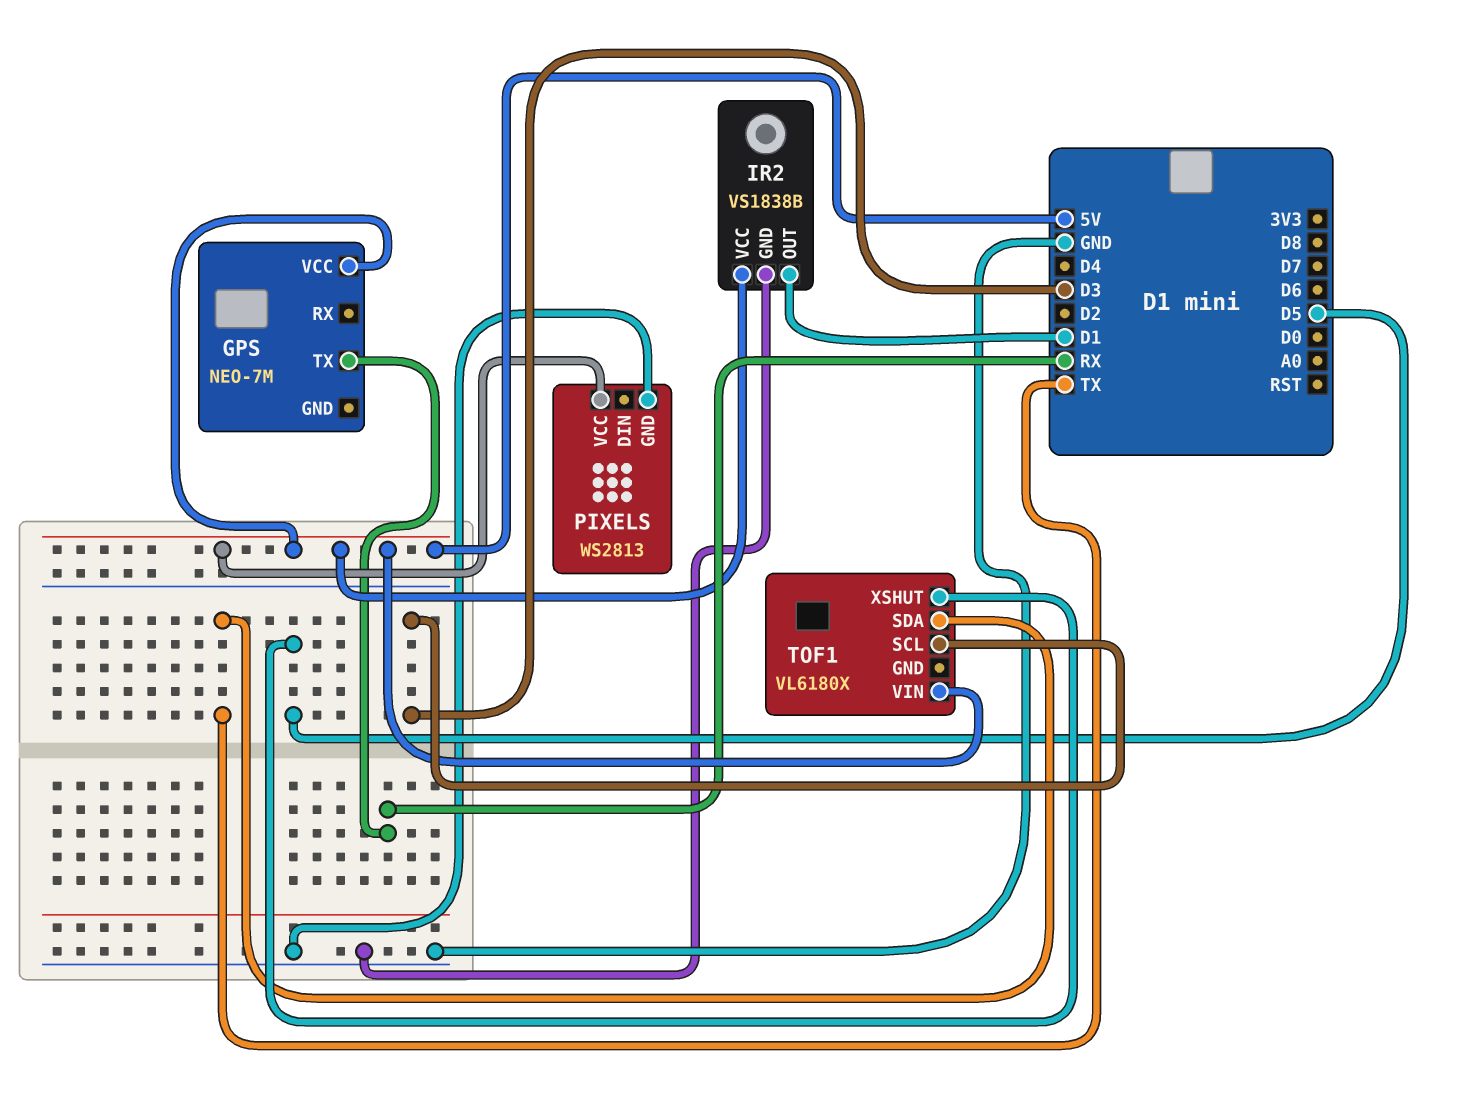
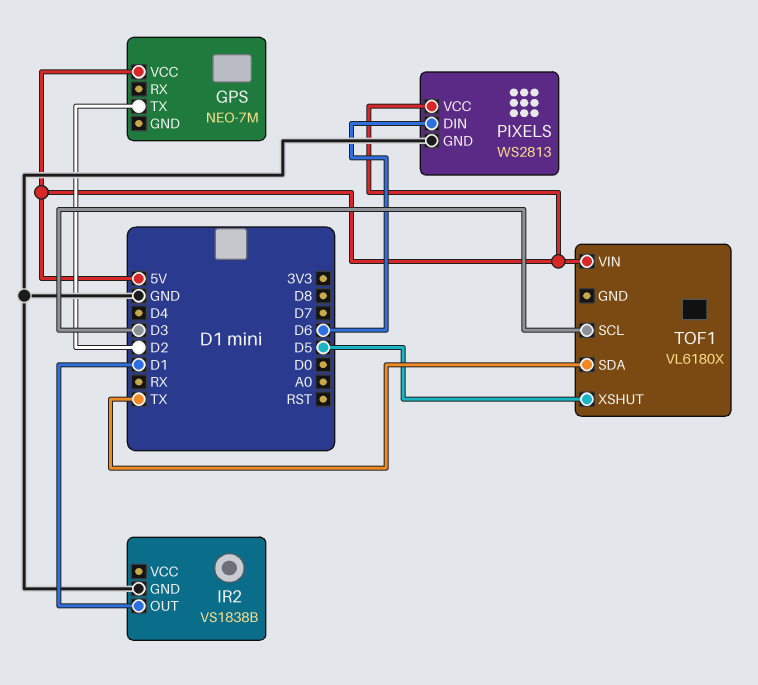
GPS pin TX: RX -> D2
IR2 pin VCC: 5V -> none
PIXELS pin DIN: none -> D6

